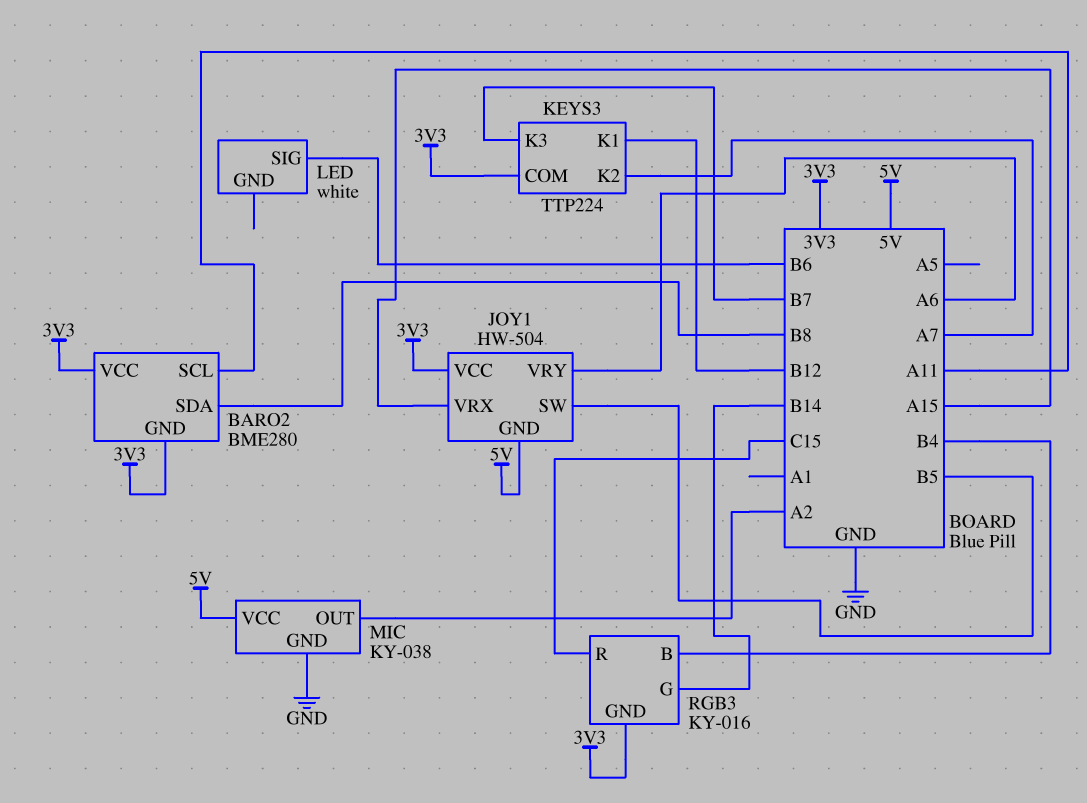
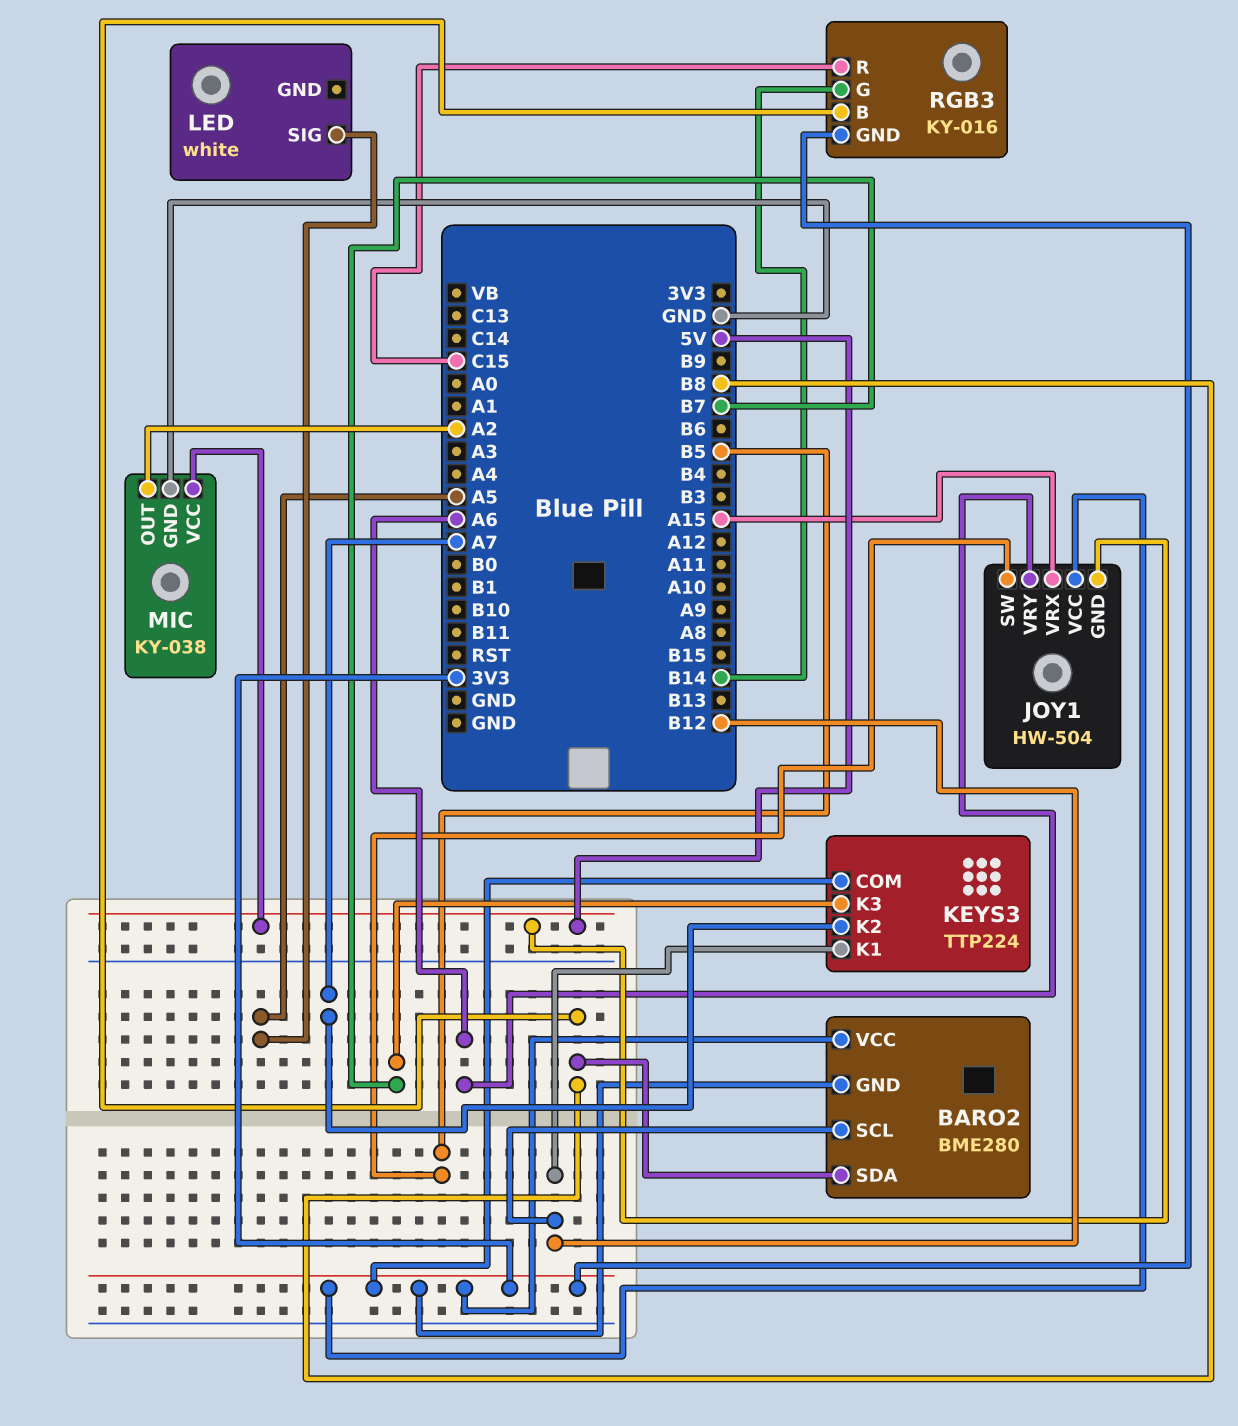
BARO2 pin SCL: A11 -> B12
LED pin SIG: B6 -> A5
RGB3 pin B: B4 -> B8

